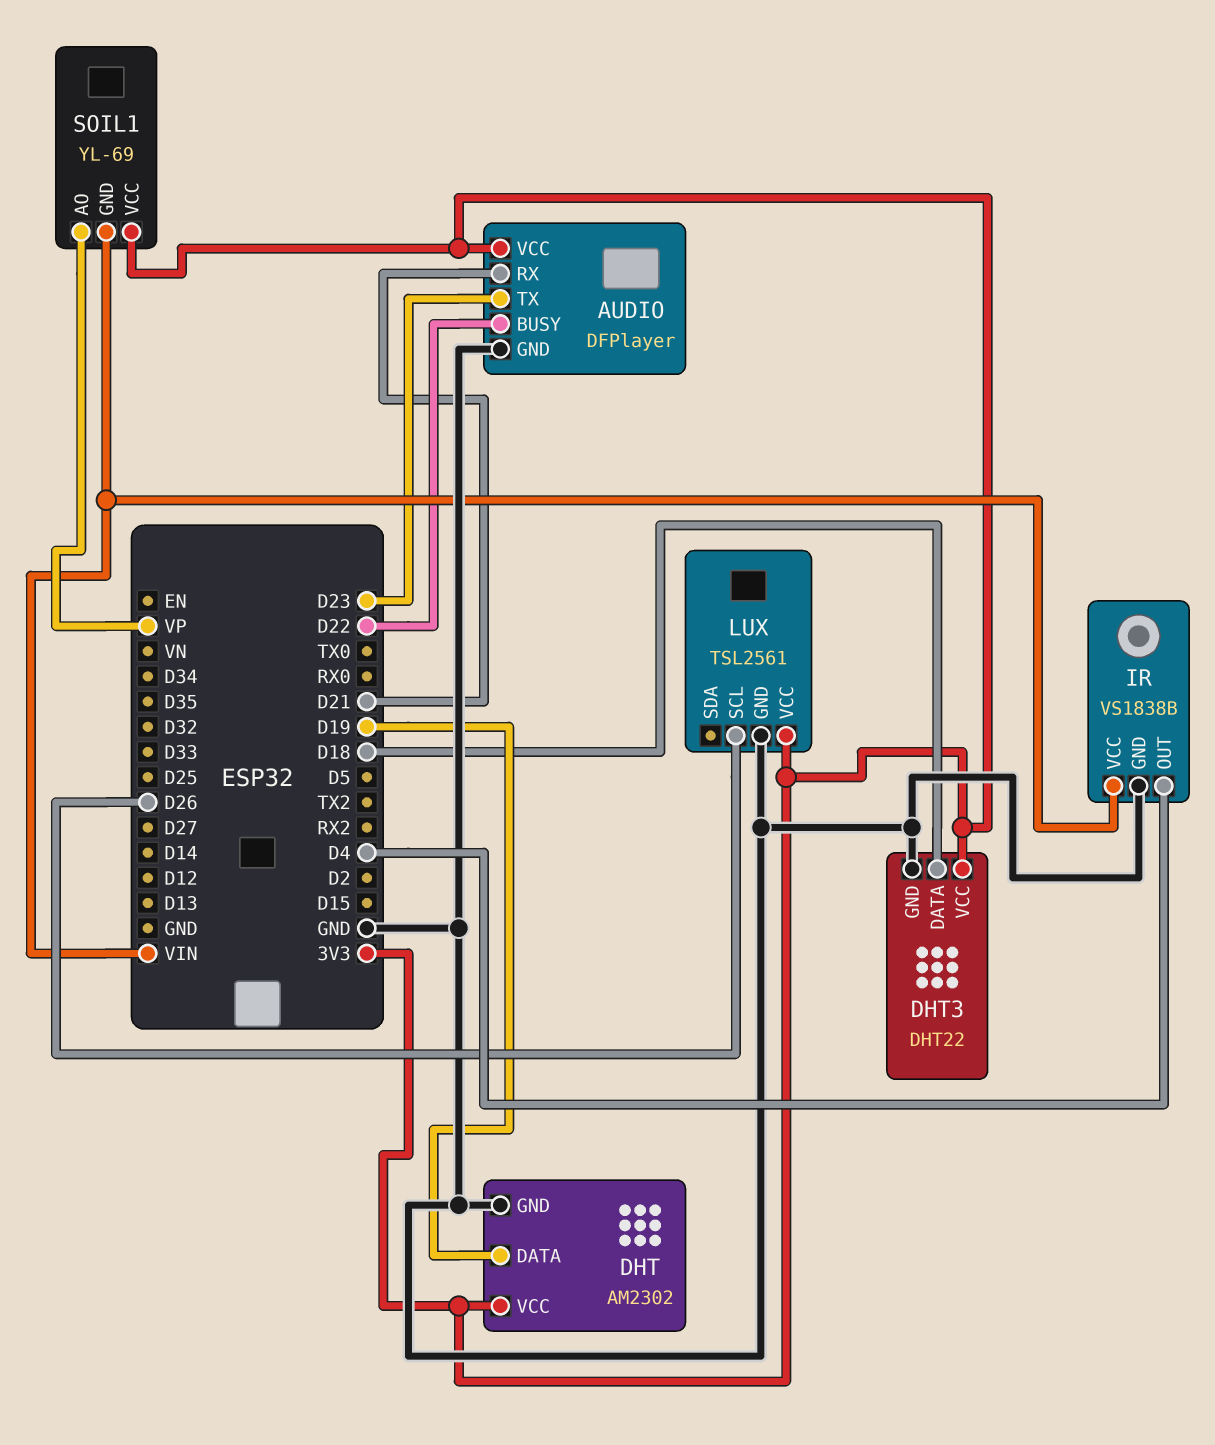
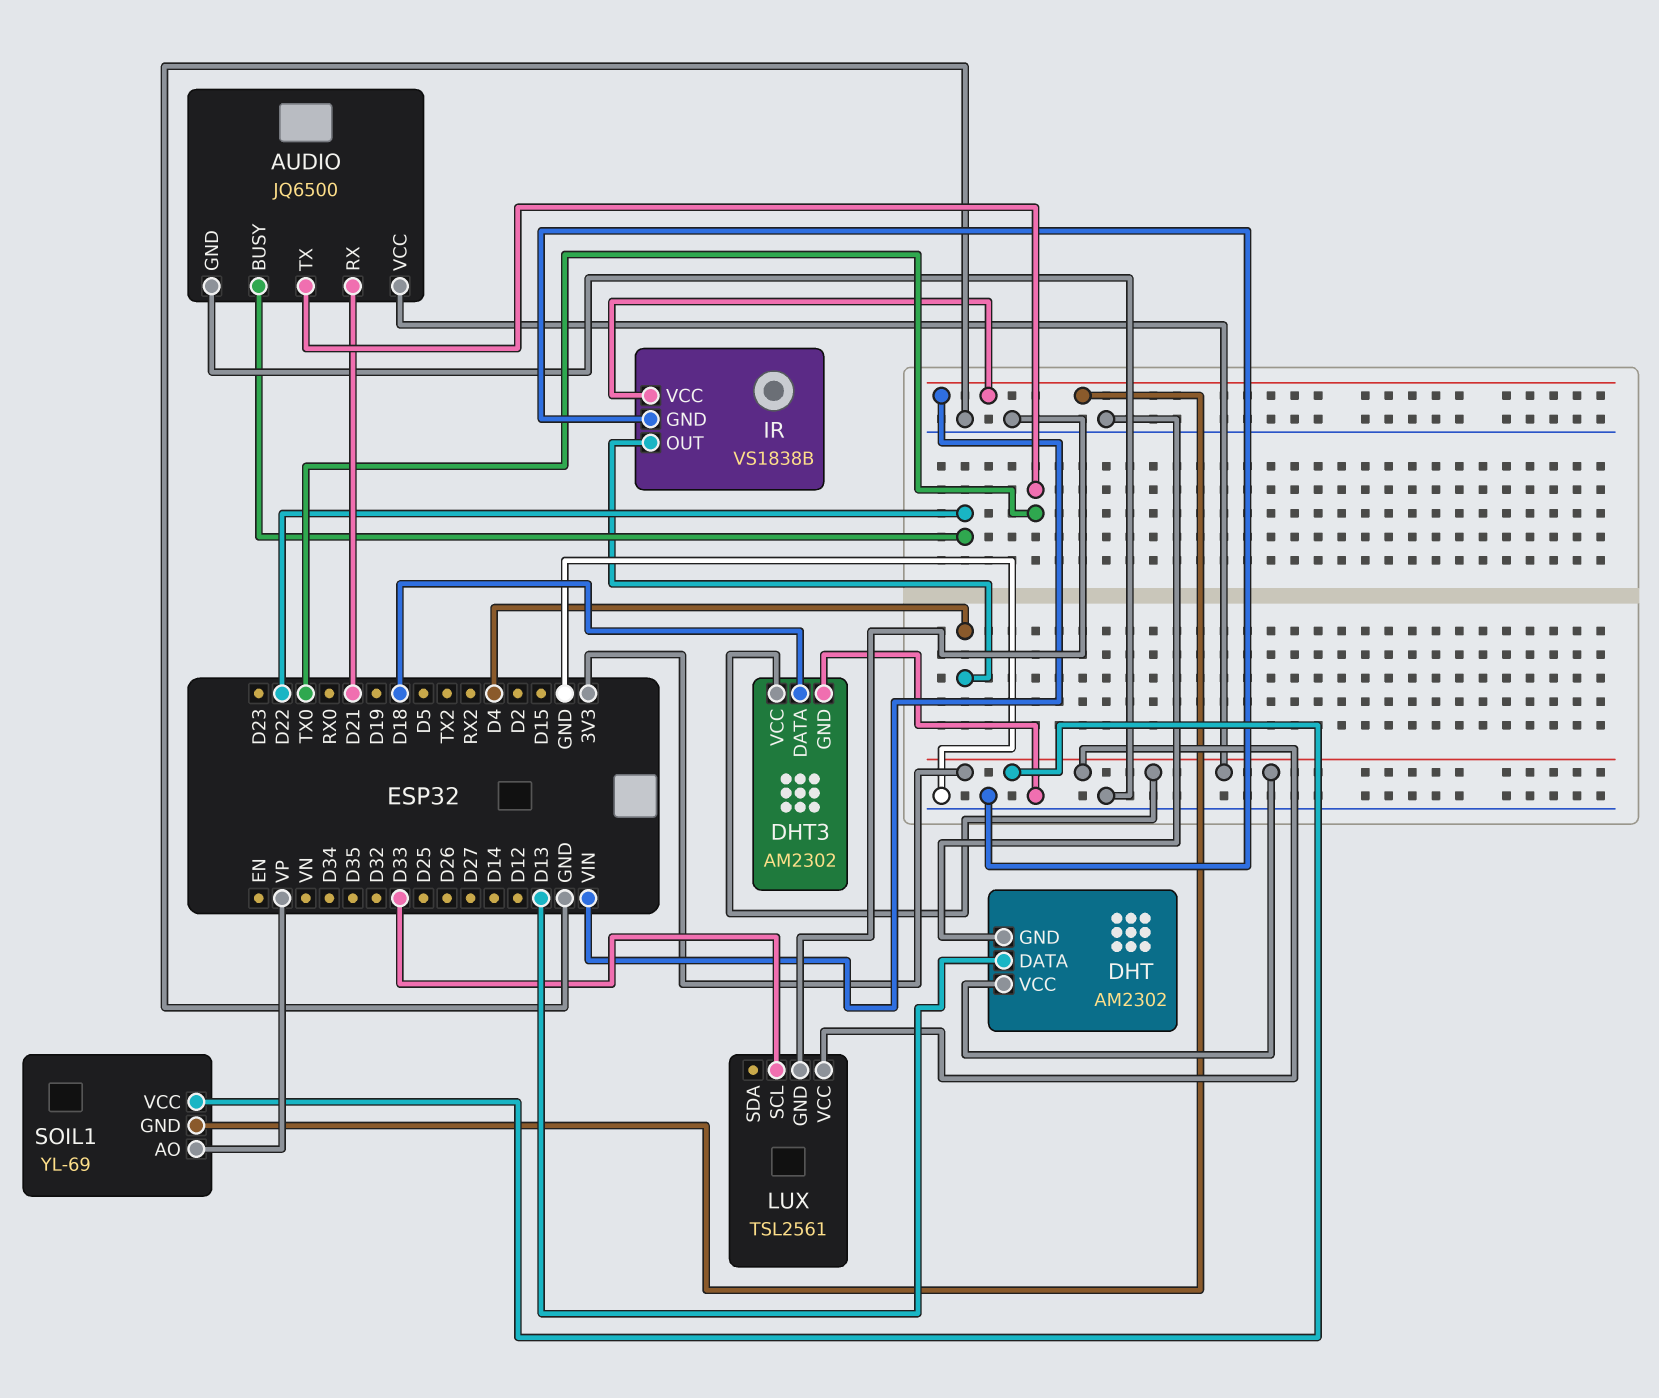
AUDIO: DFPlayer -> JQ6500
AUDIO pin TX: D23 -> TX0
DHT pin DATA: D19 -> D13
DHT3: DHT22 -> AM2302
LUX pin SCL: D26 -> D33

